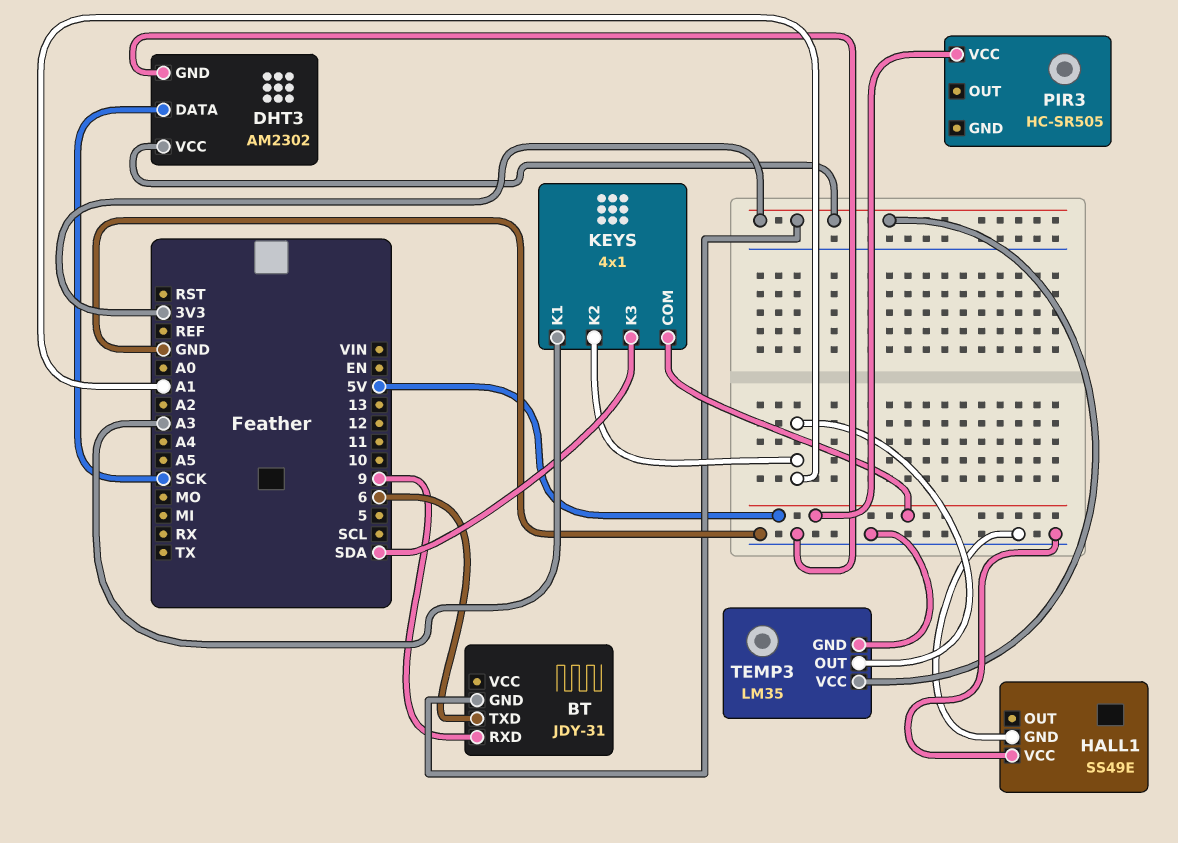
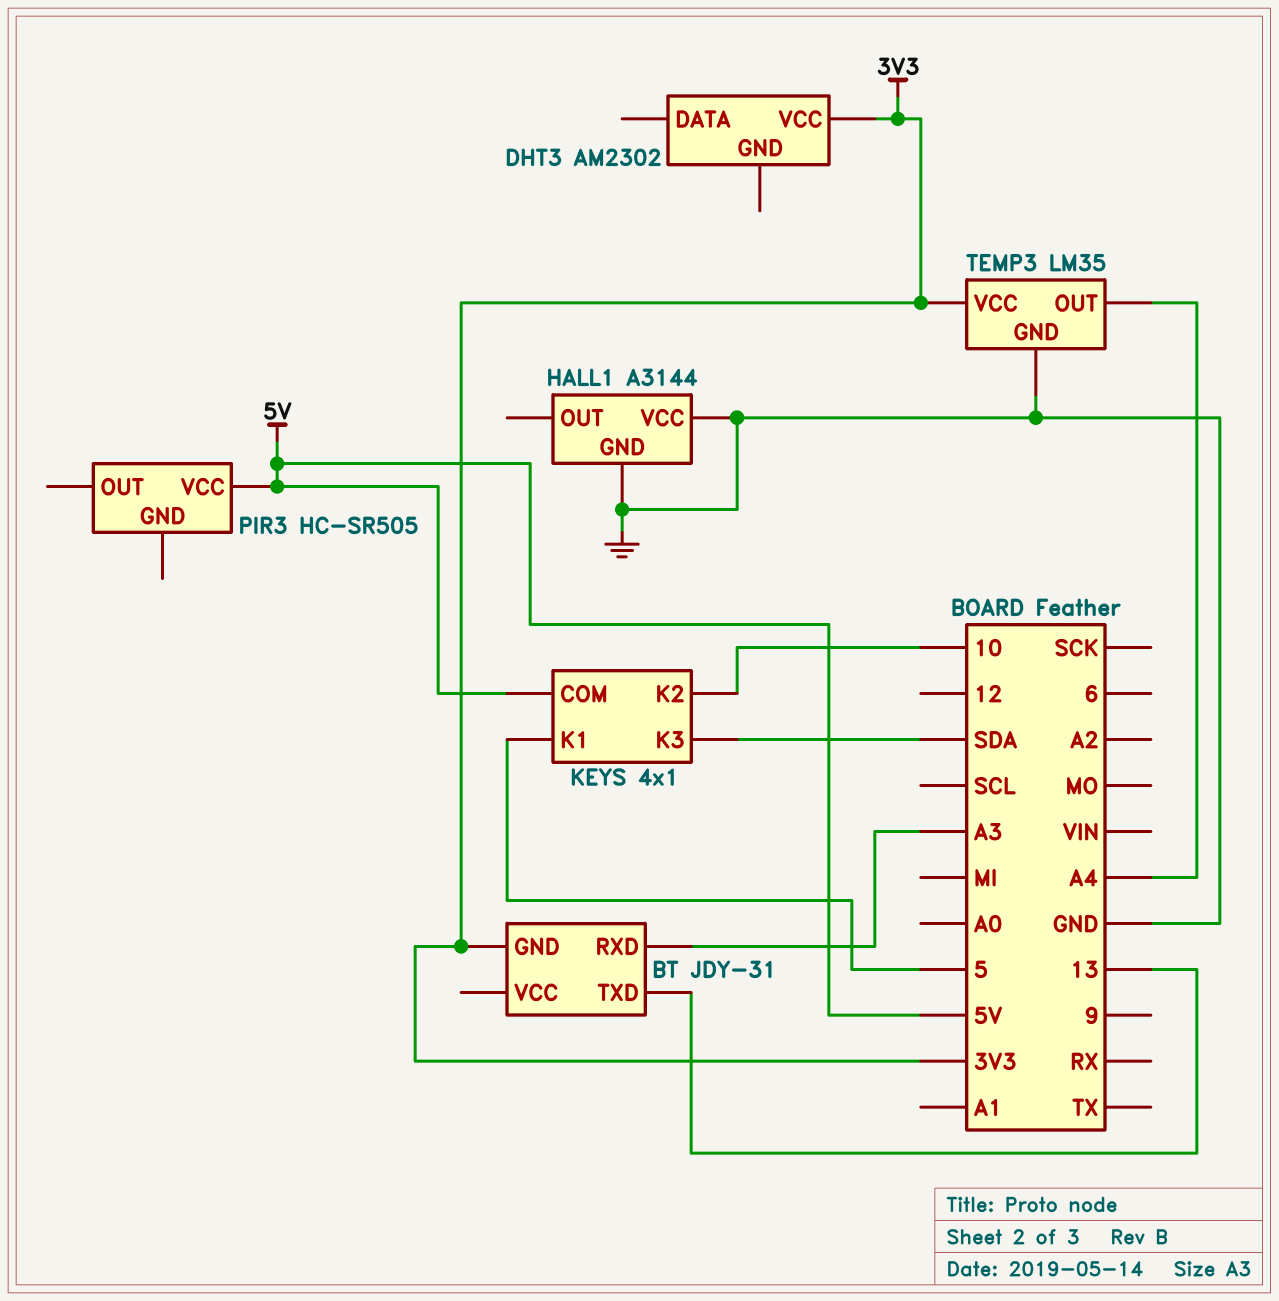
BT pin RXD: 9 -> A3
BT pin TXD: 6 -> 13
DHT3 pin DATA: SCK -> none
DHT3 pin GND: GND -> none
HALL1: SS49E -> A3144
KEYS pin K1: A3 -> 5
KEYS pin K2: A1 -> 10
TEMP3 pin OUT: A1 -> A4

